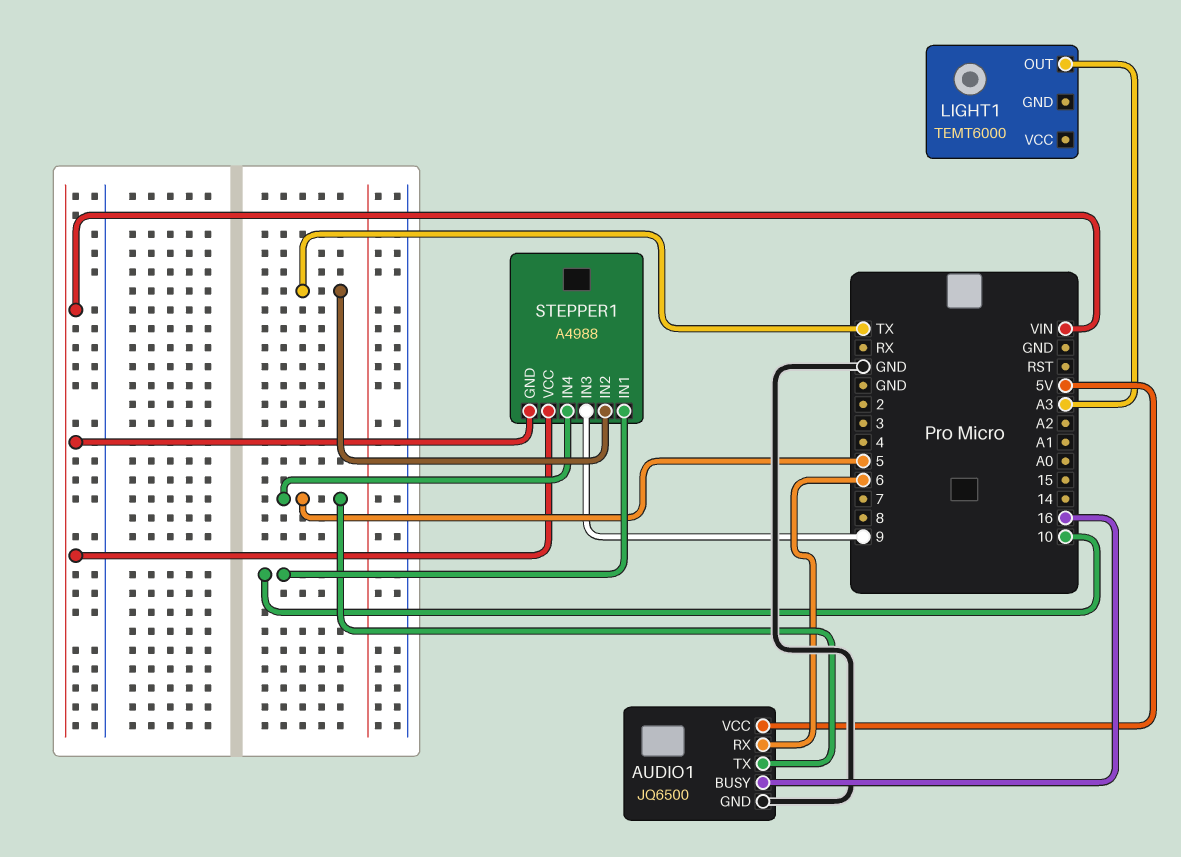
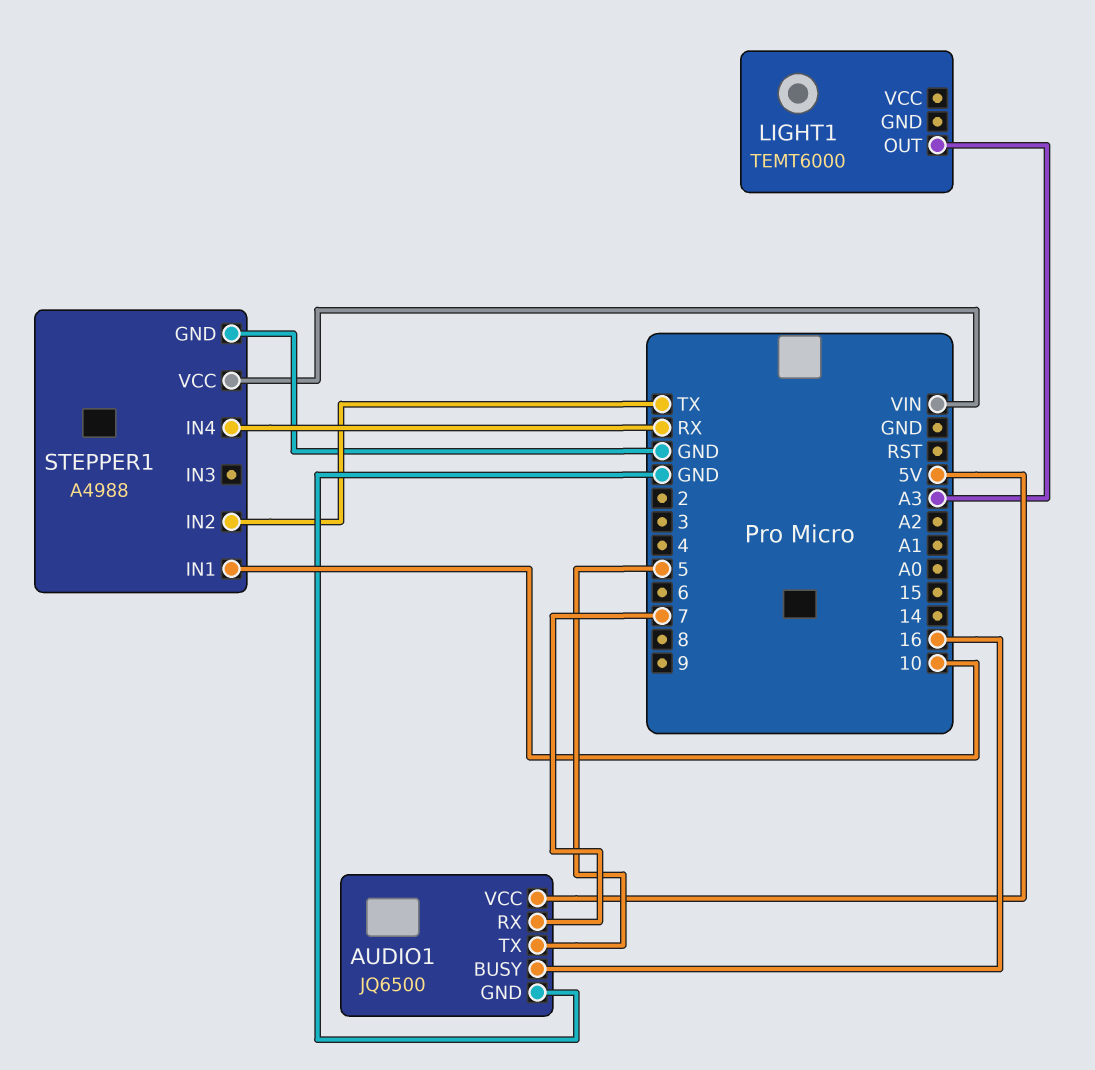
AUDIO1 pin RX: 6 -> 7
STEPPER1 pin GND: VIN -> GND
STEPPER1 pin IN3: 9 -> none
STEPPER1 pin IN4: 5 -> RX

